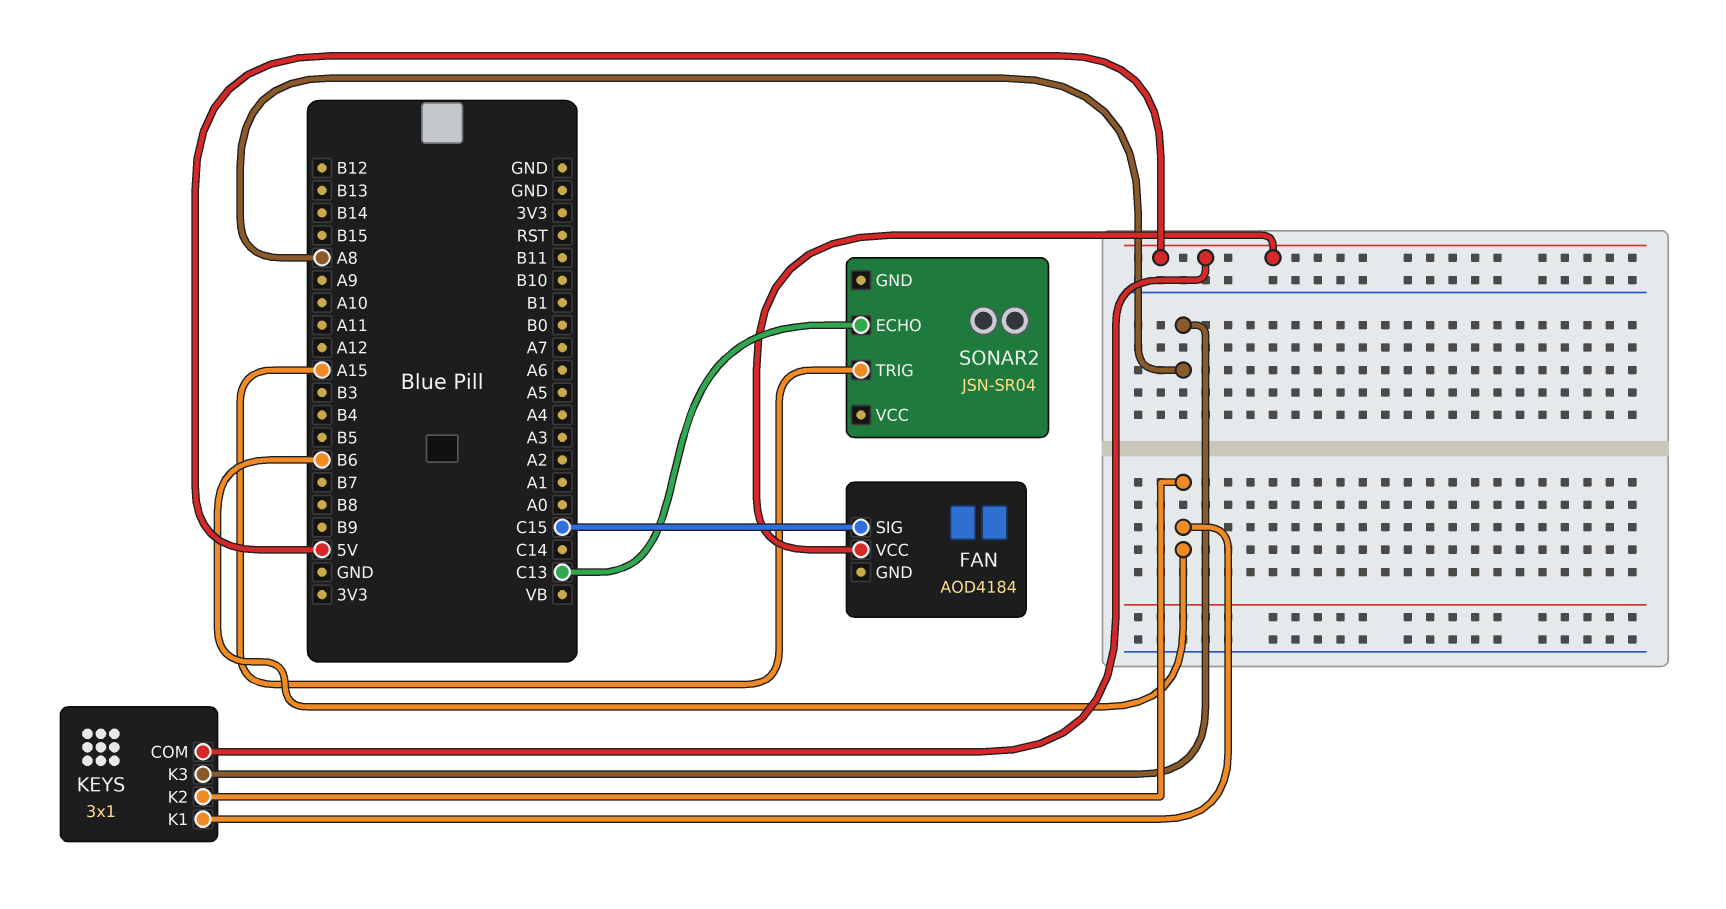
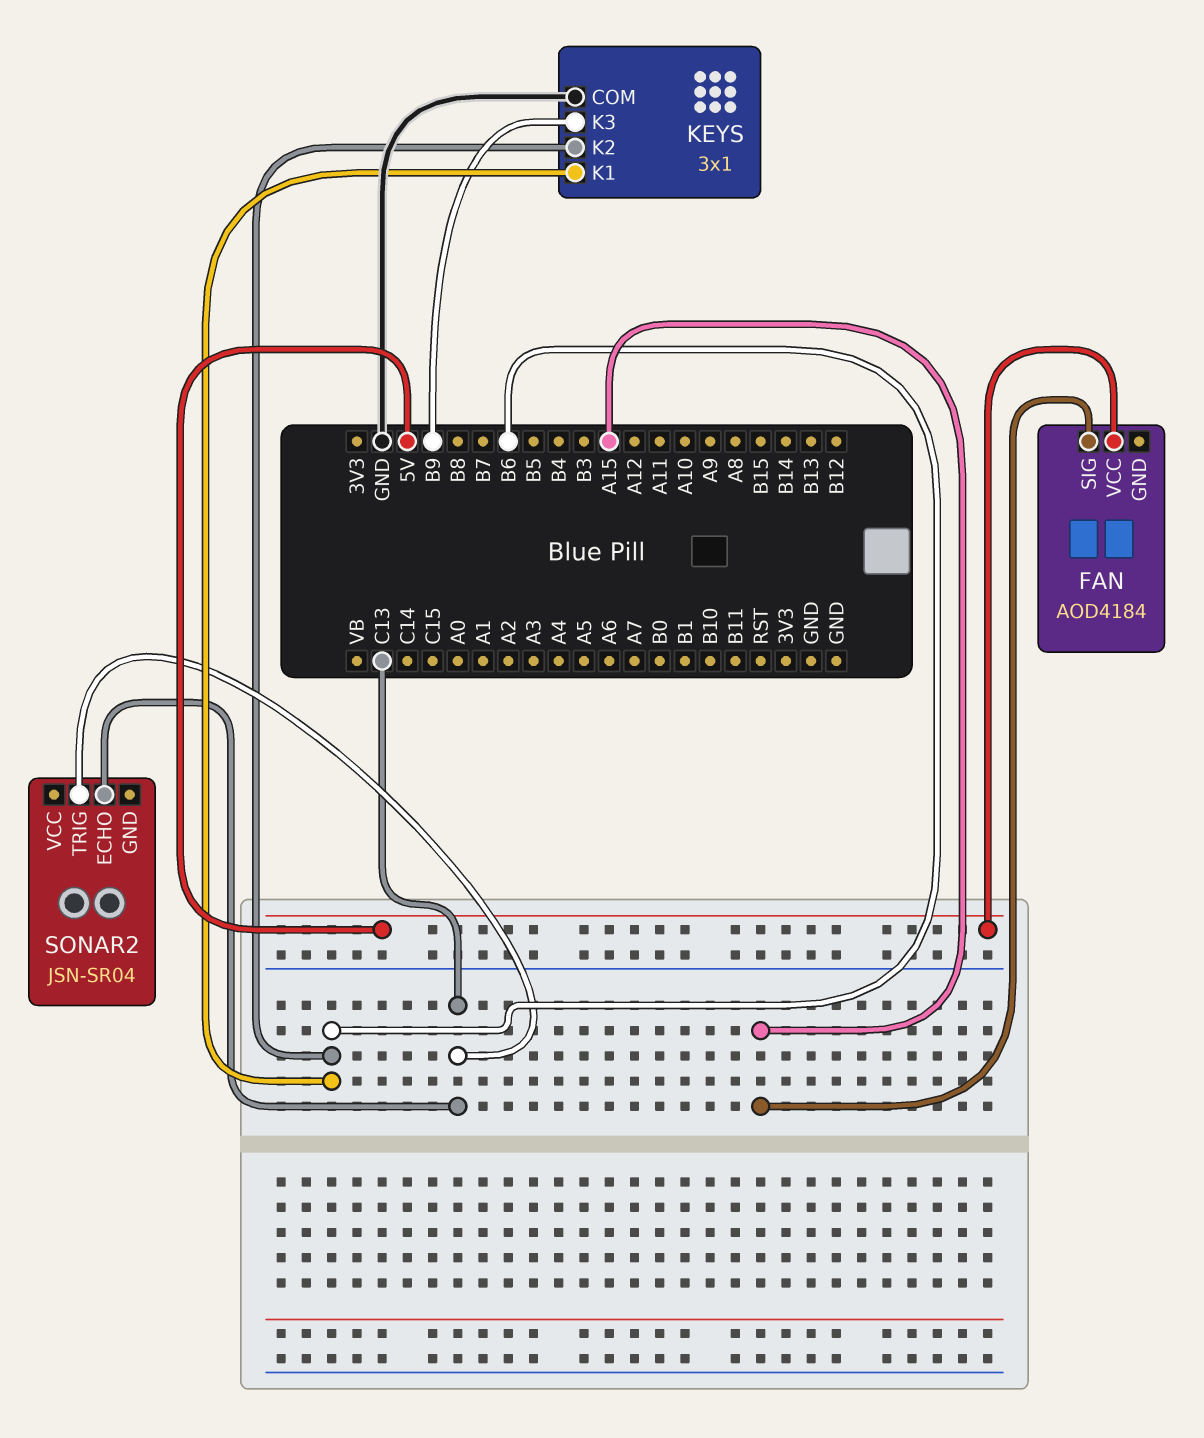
FAN pin SIG: C15 -> A15
KEYS pin COM: 5V -> GND
KEYS pin K3: A8 -> B9
SONAR2 pin TRIG: A15 -> C13

